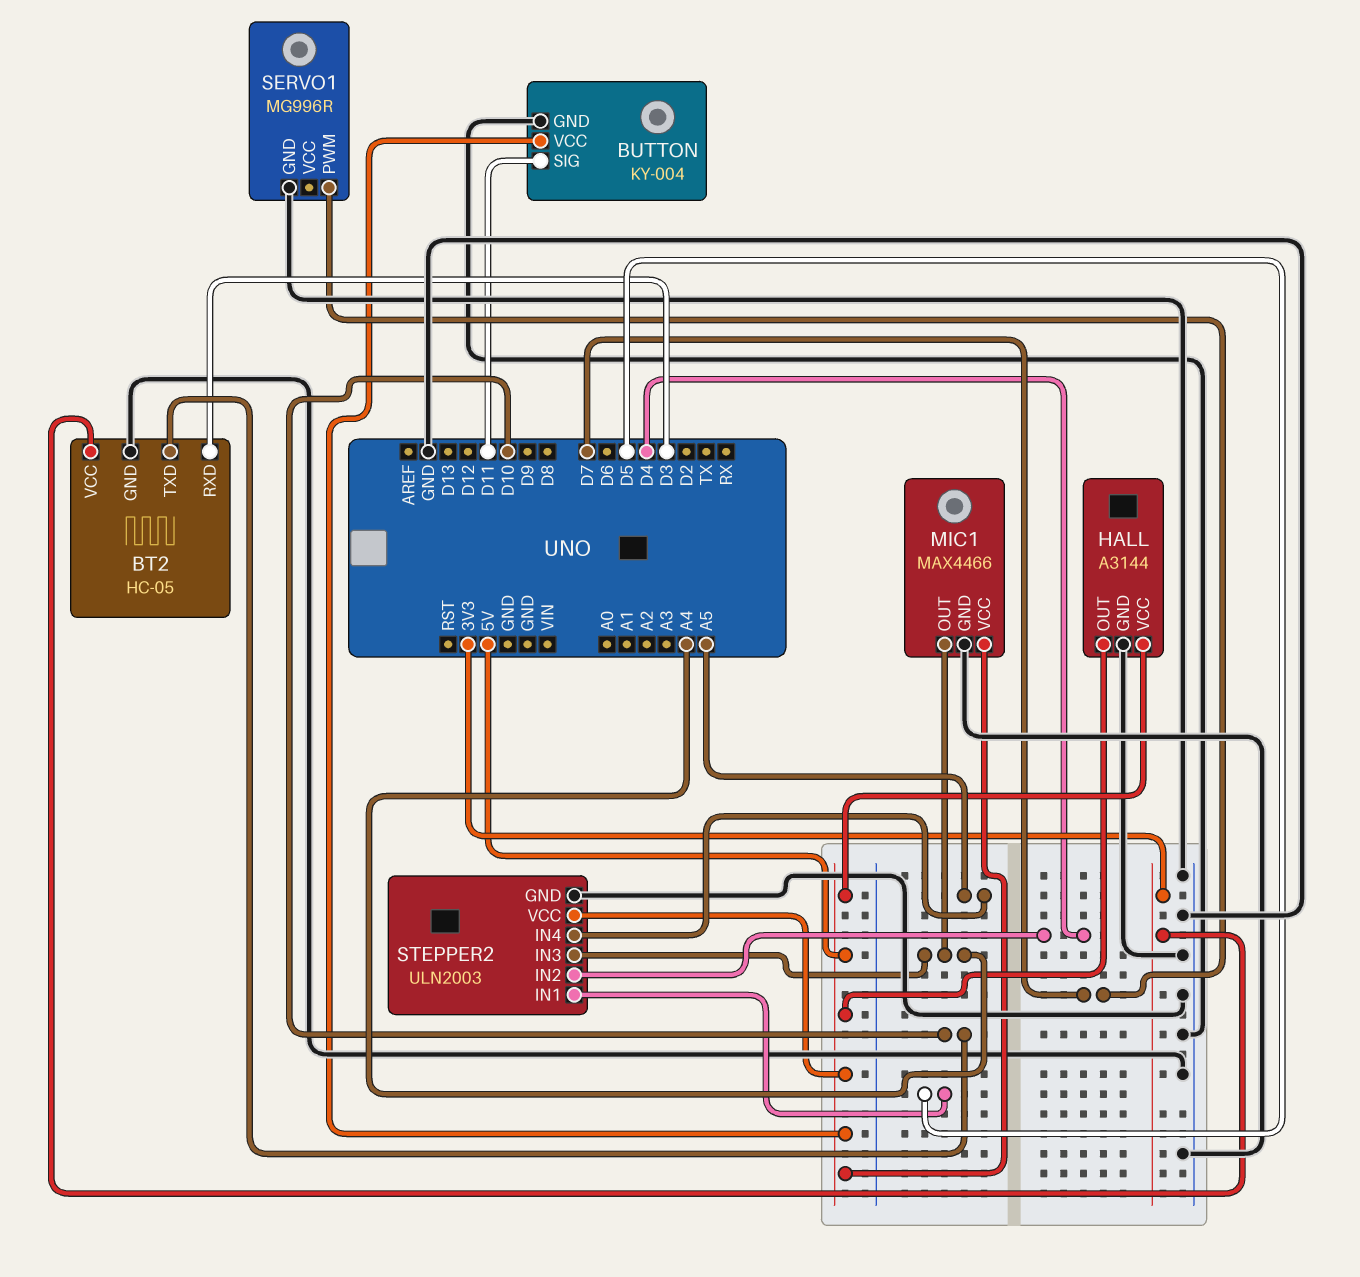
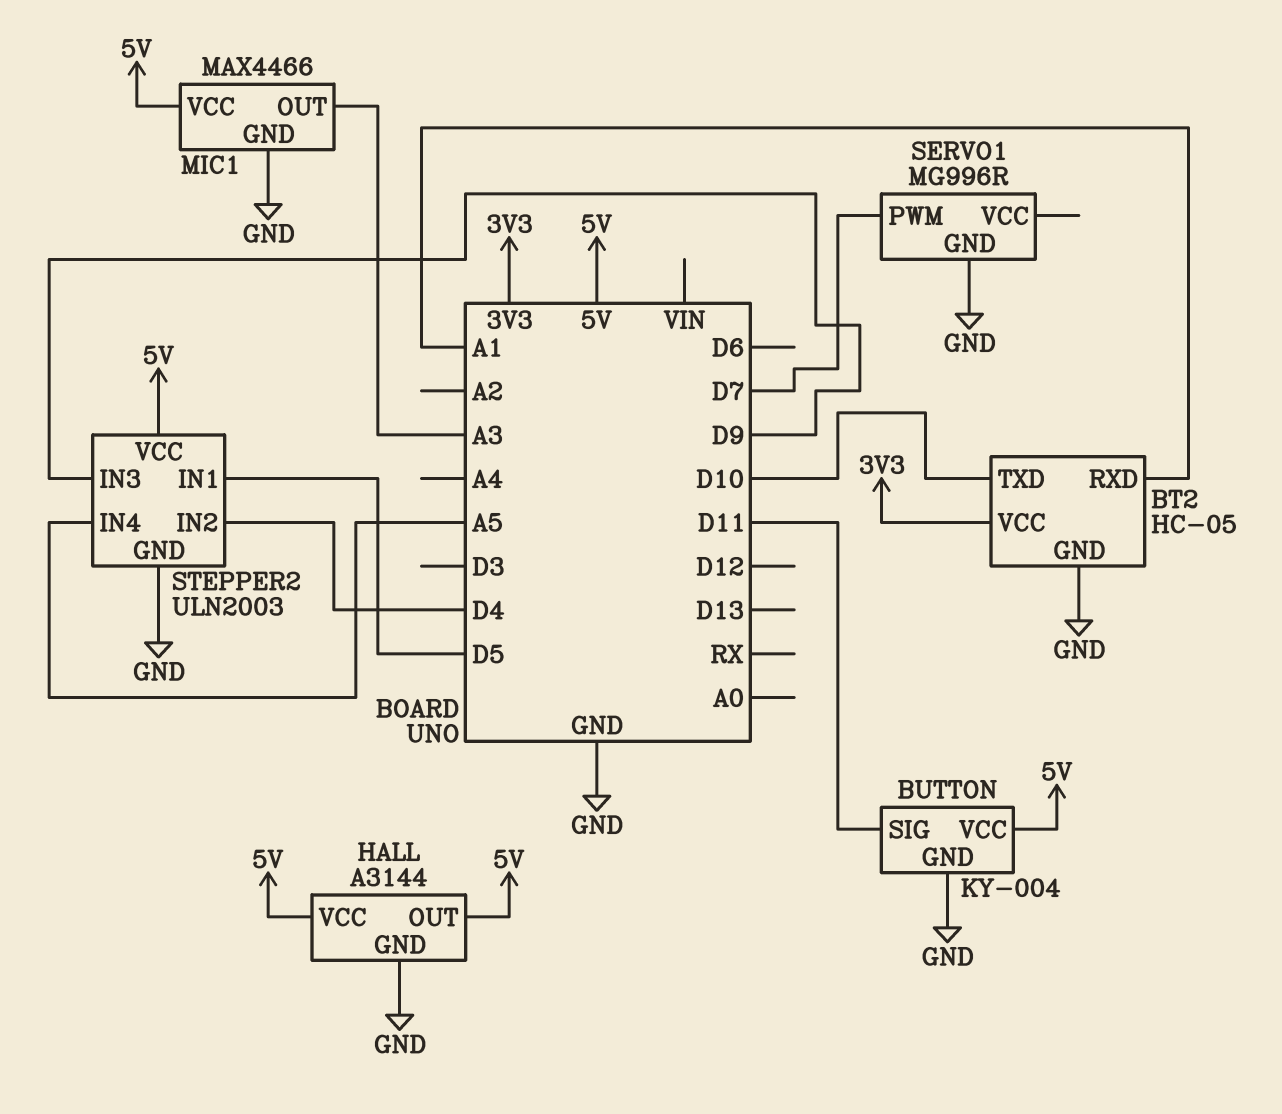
BT2 pin RXD: D3 -> A1
MIC1 pin OUT: A4 -> A3
STEPPER2 pin IN3: A4 -> D9

